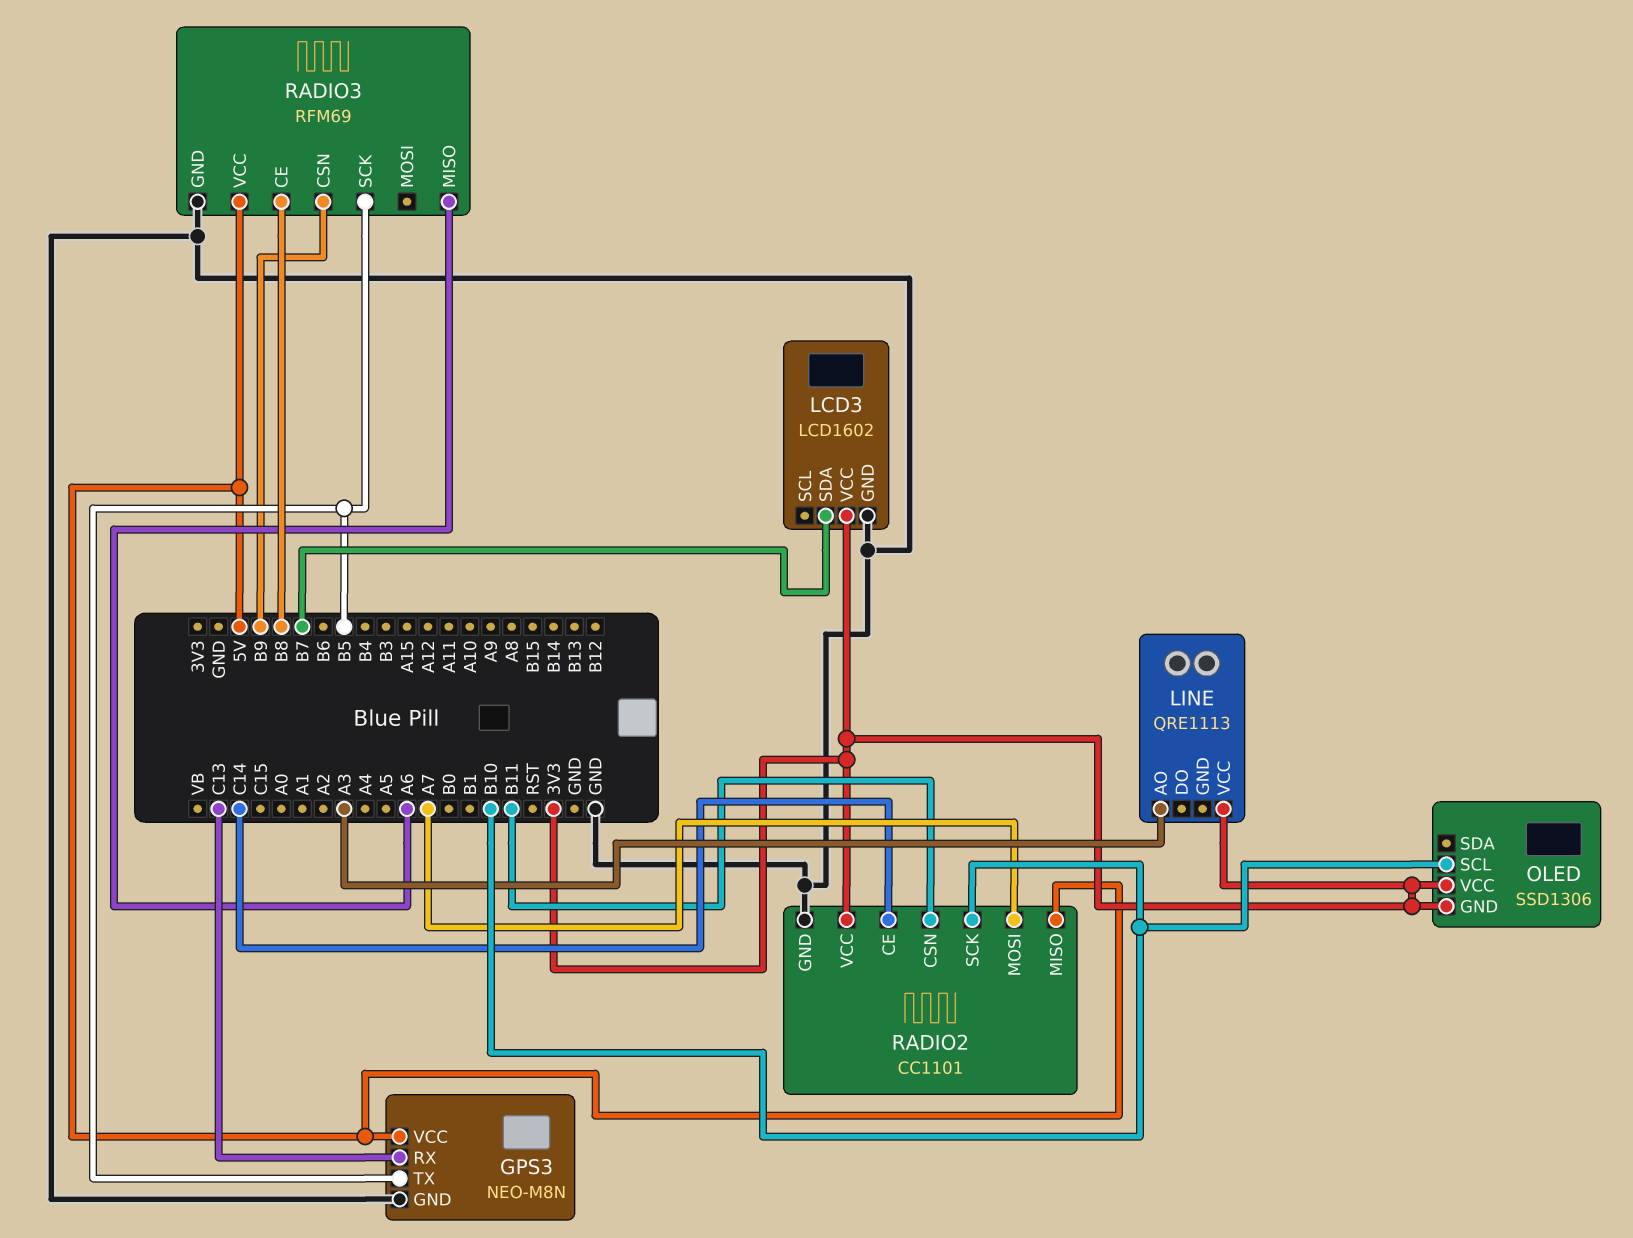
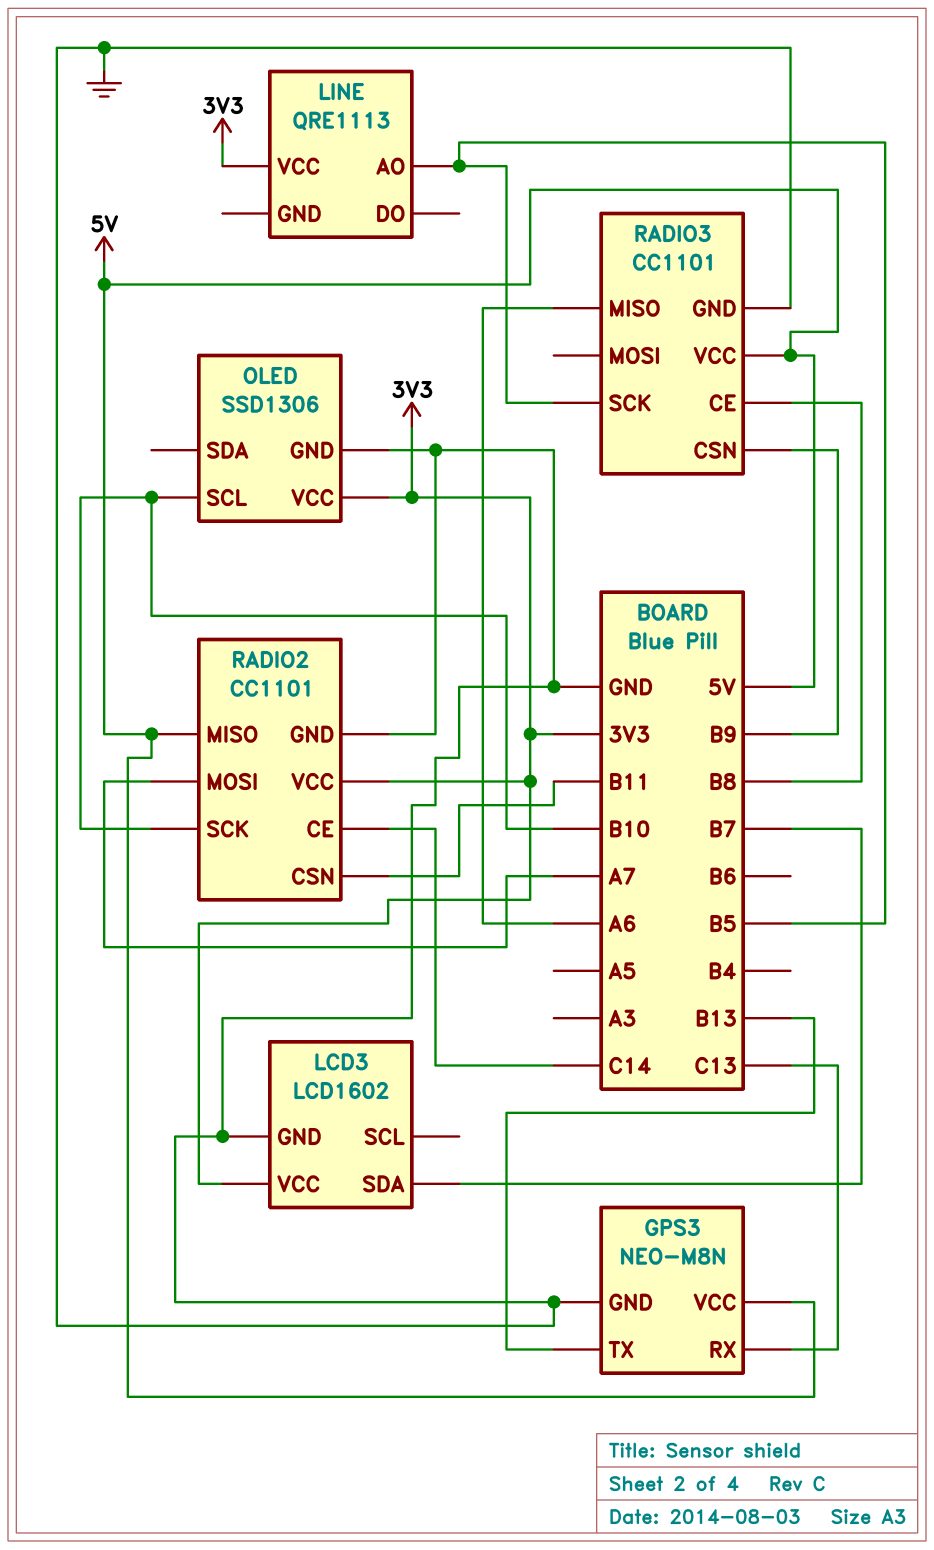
GPS3 pin TX: B5 -> B13
LINE pin AO: A3 -> B5
OLED pin GND: 3V3 -> GND
RADIO3: RFM69 -> CC1101

